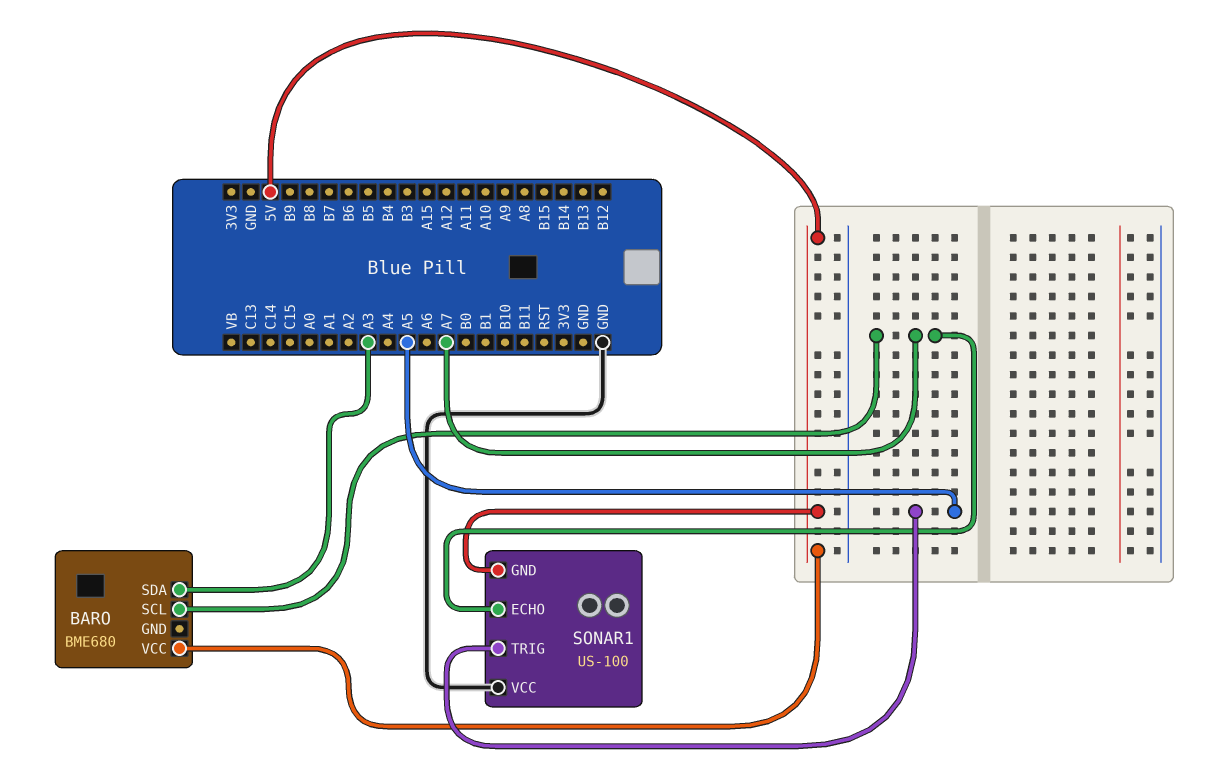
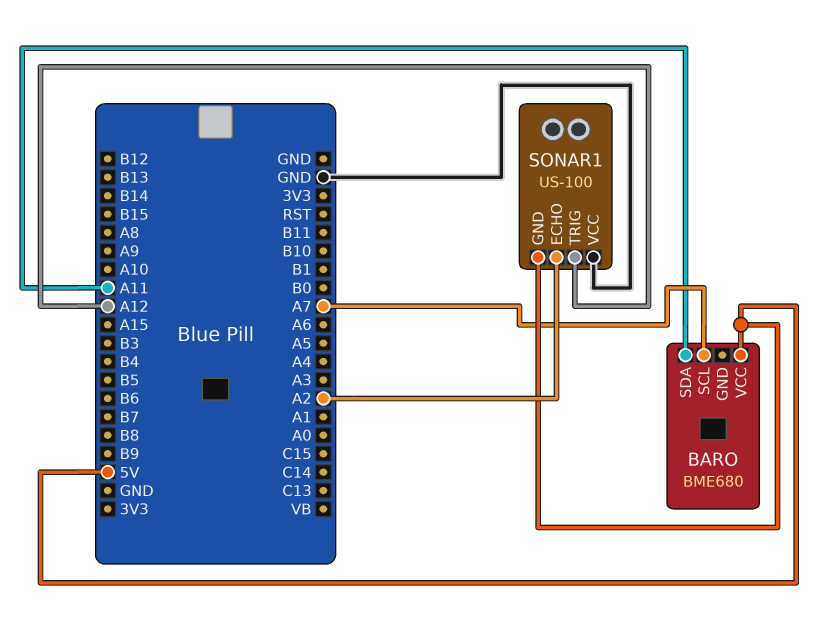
BARO pin SDA: A3 -> A11
SONAR1 pin ECHO: A7 -> A2
SONAR1 pin TRIG: A5 -> A12

